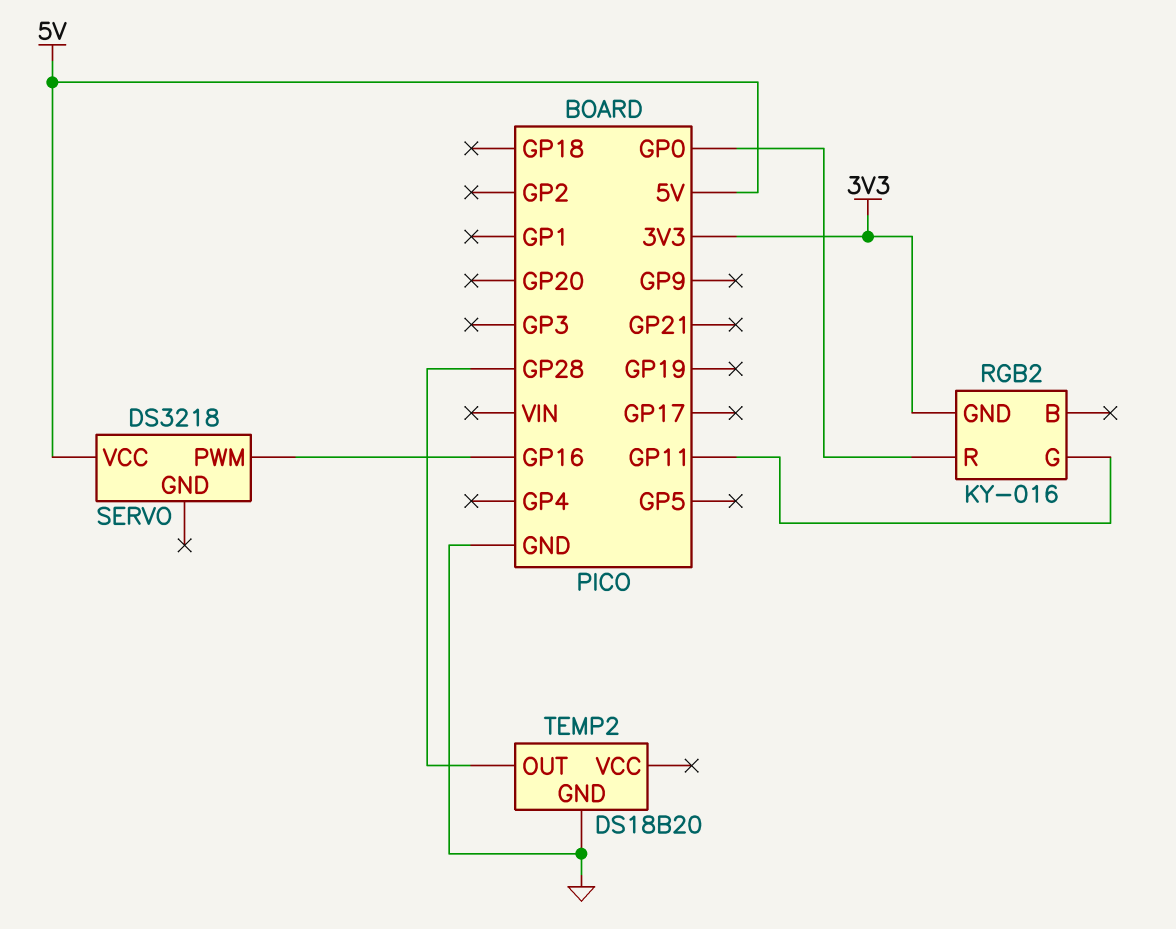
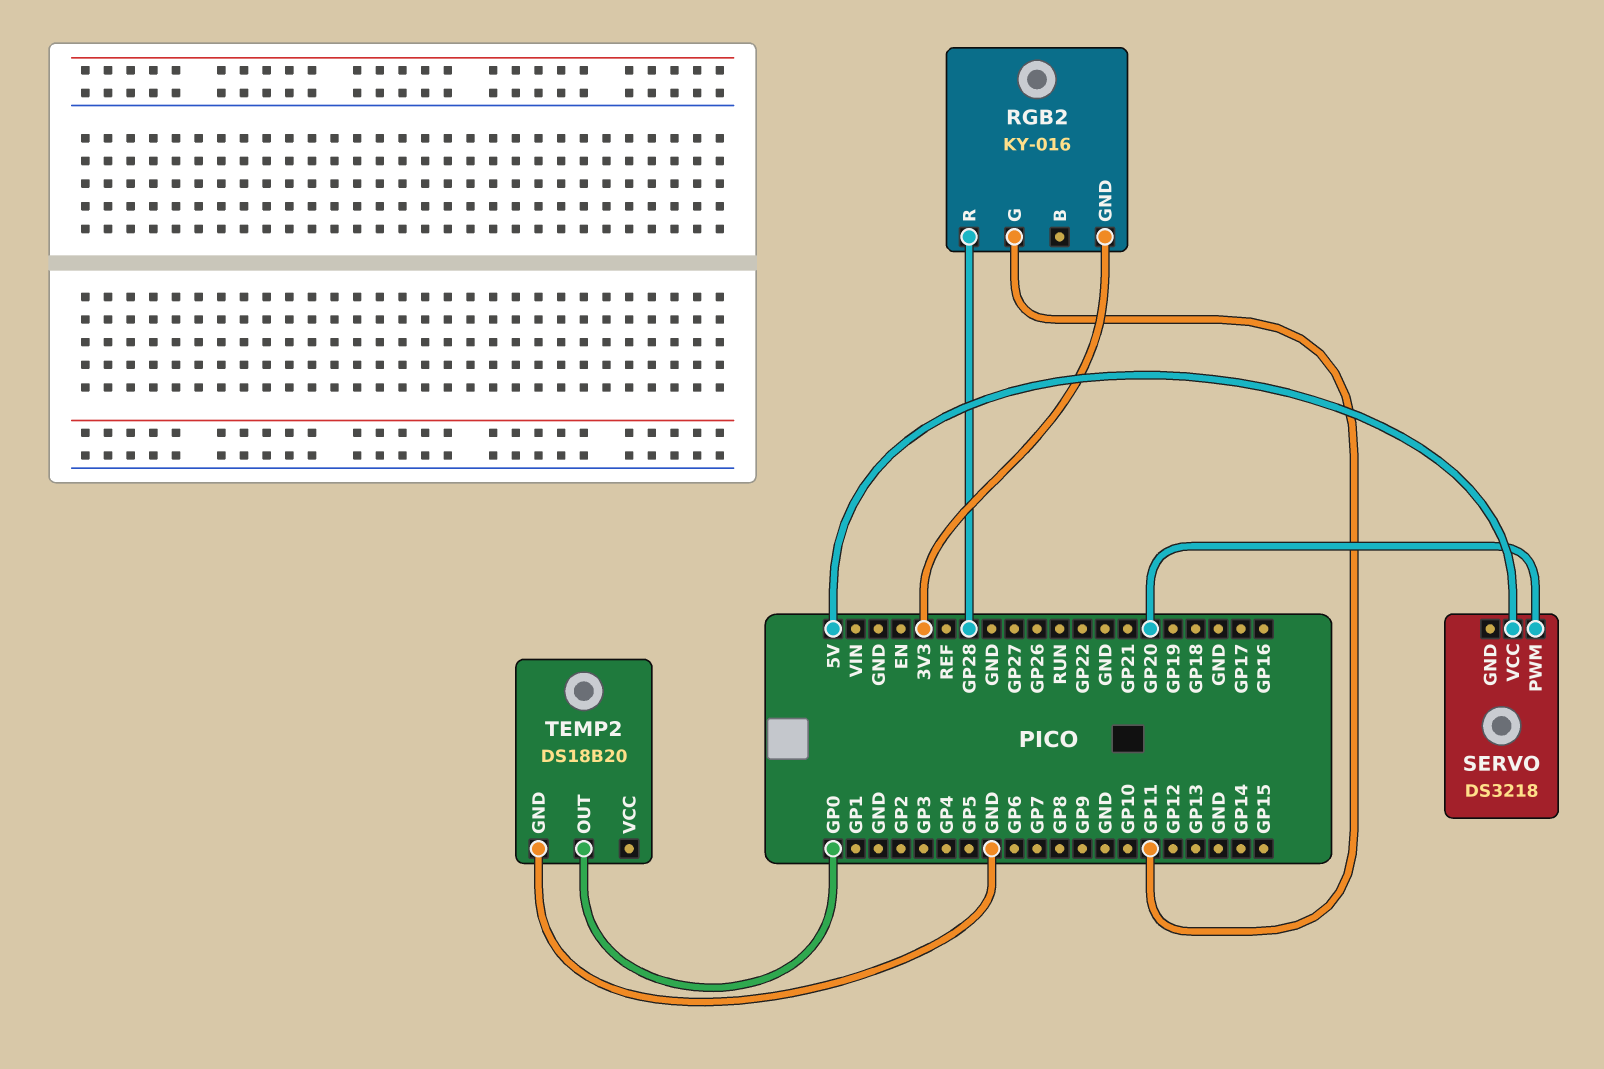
RGB2 pin R: GP0 -> GP28
SERVO pin PWM: GP16 -> GP20
TEMP2 pin OUT: GP28 -> GP0

